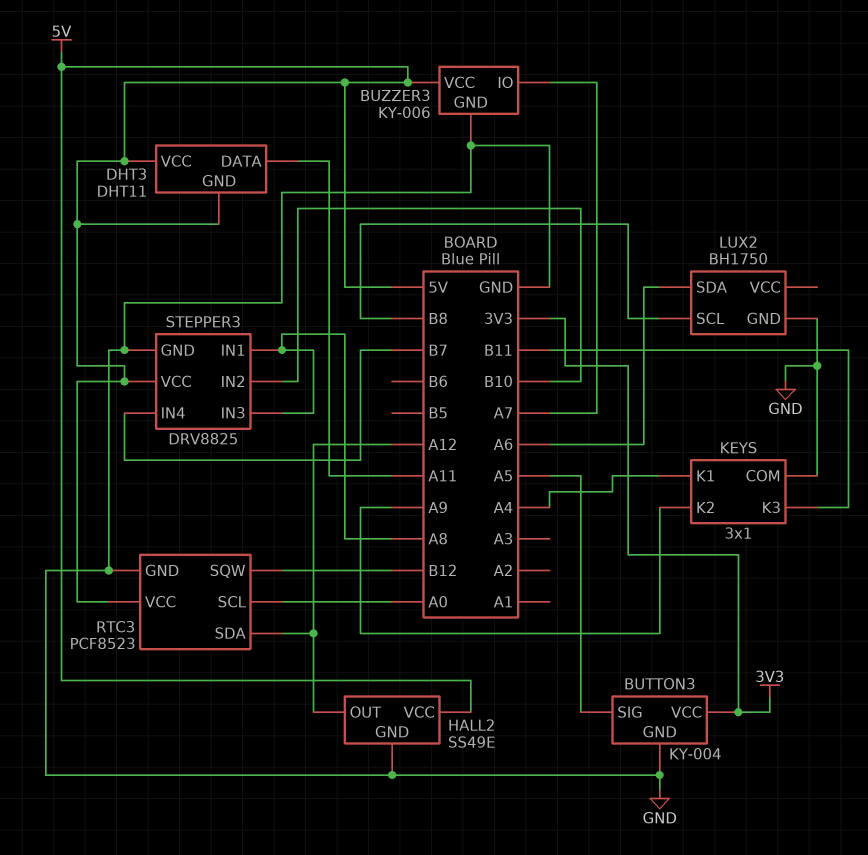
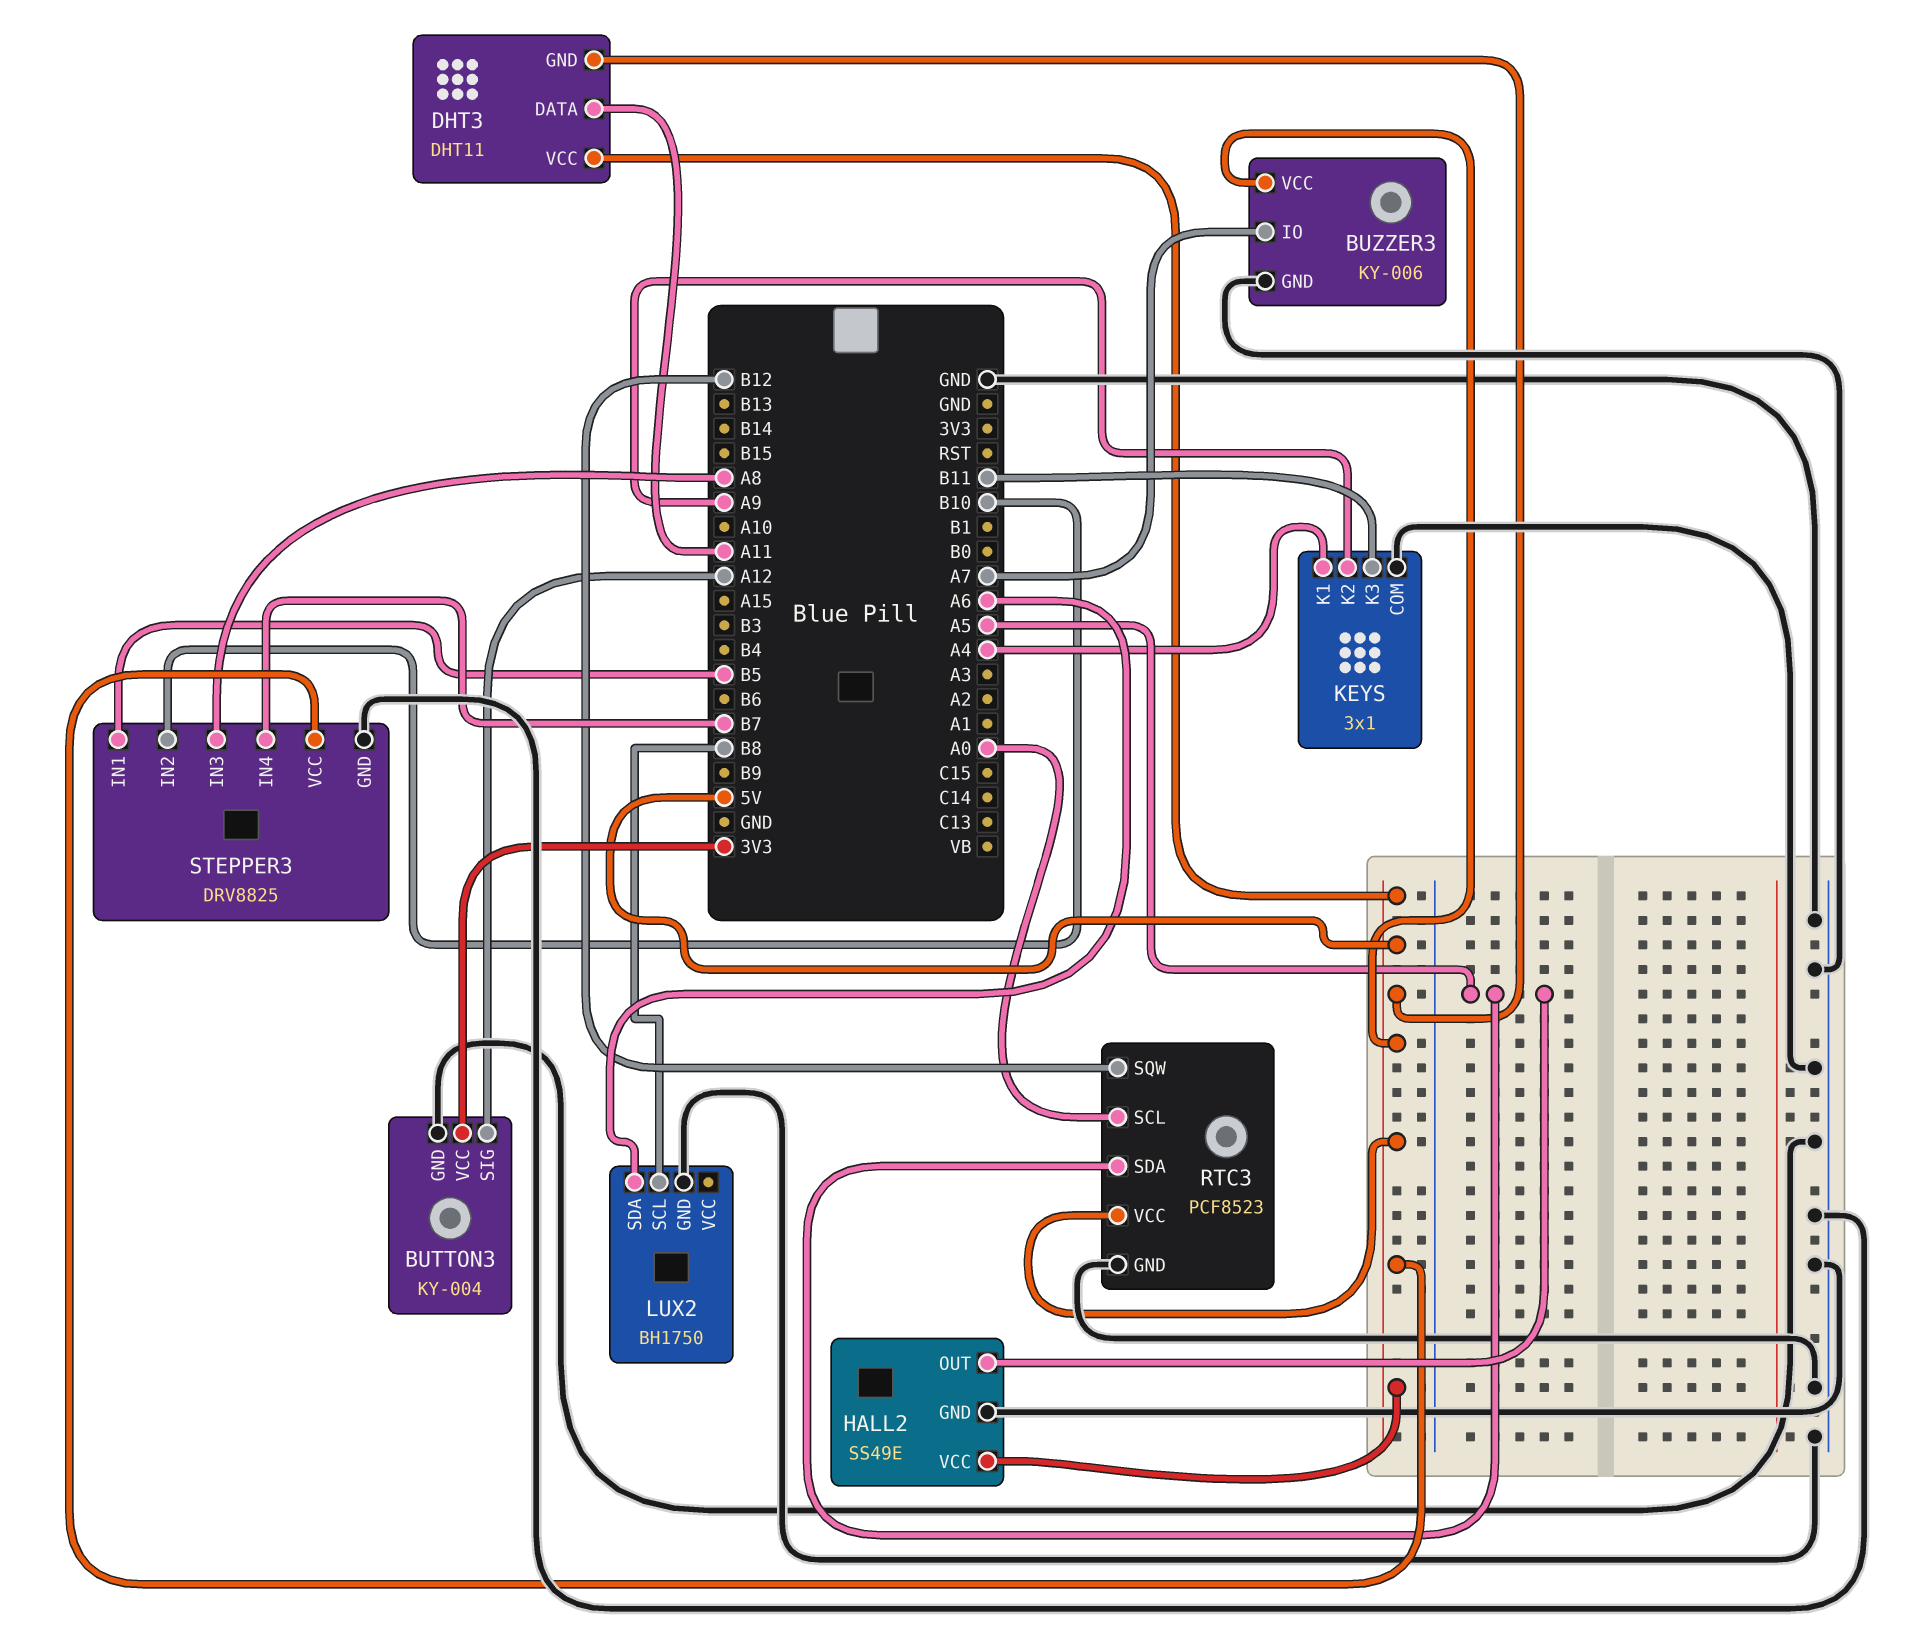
BUTTON3 pin SIG: A5 -> A12
HALL2 pin OUT: A12 -> A5
RTC3 pin SDA: A12 -> A5
STEPPER3 pin IN1: A8 -> B5

